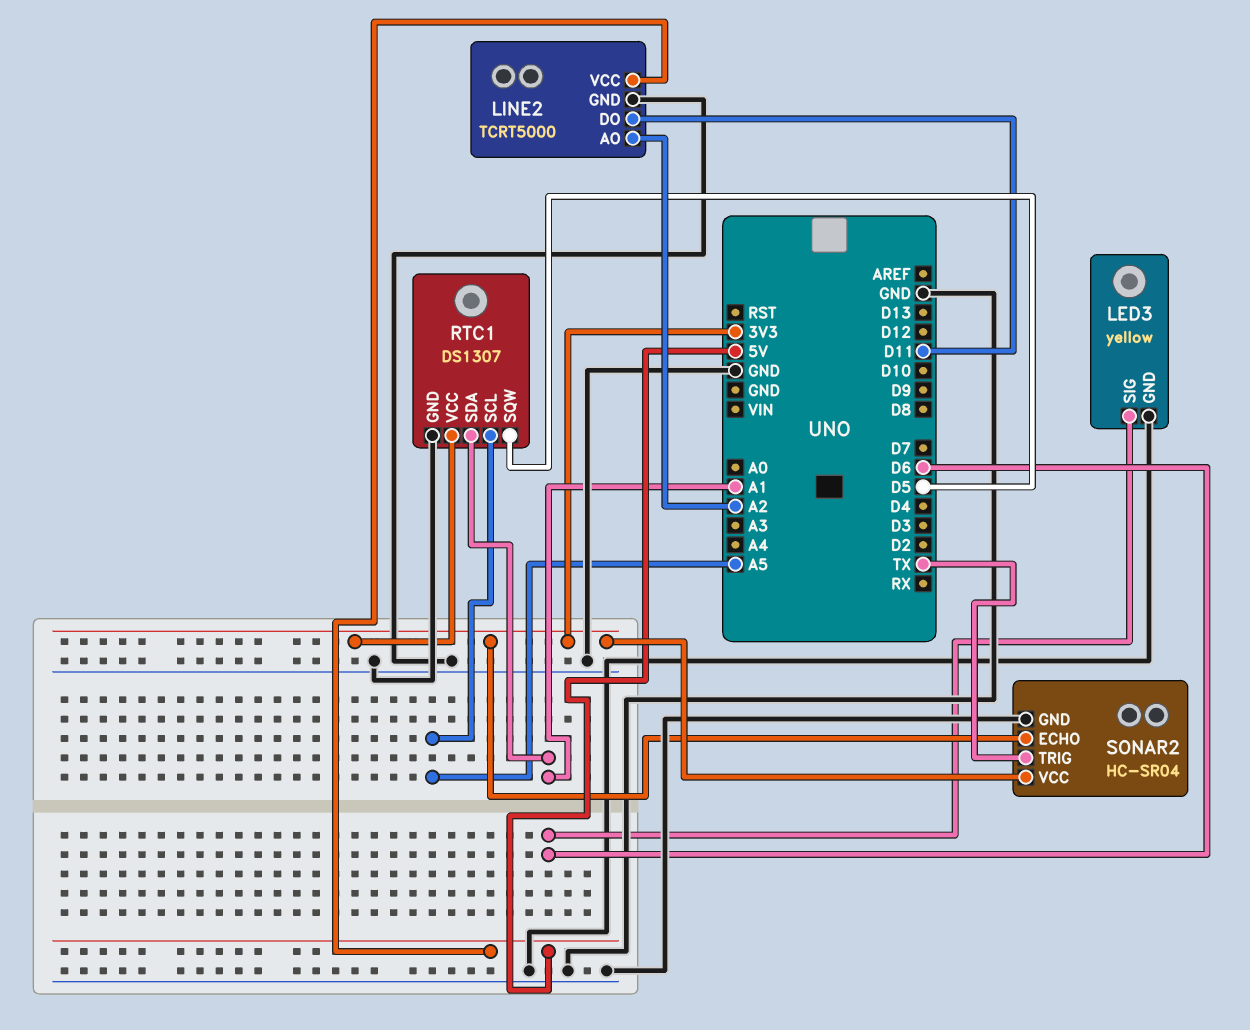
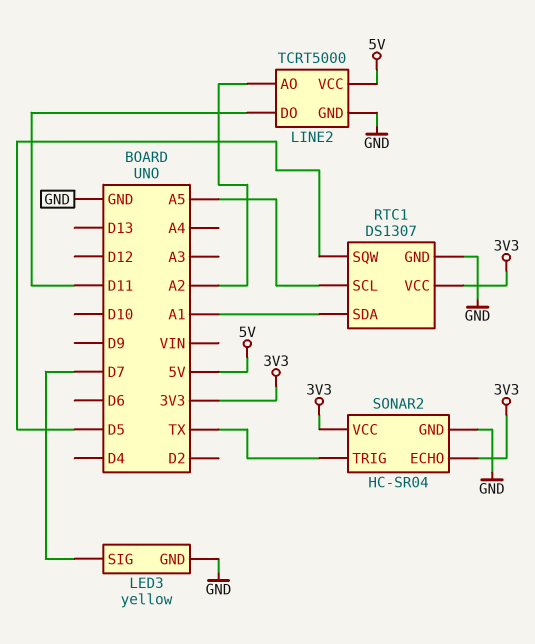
LED3 pin SIG: D6 -> D7

